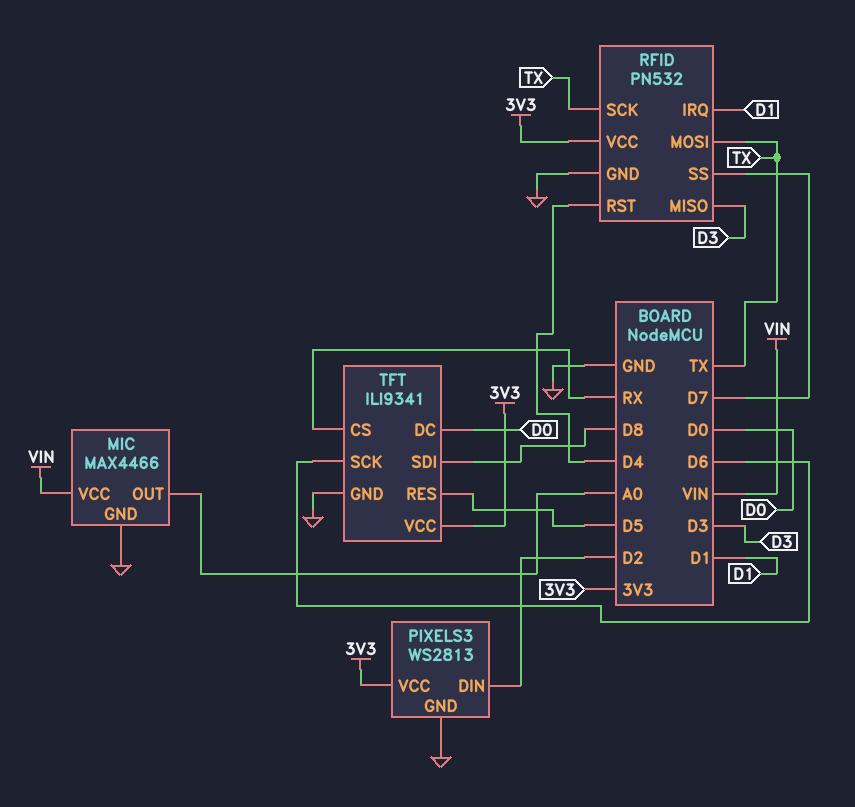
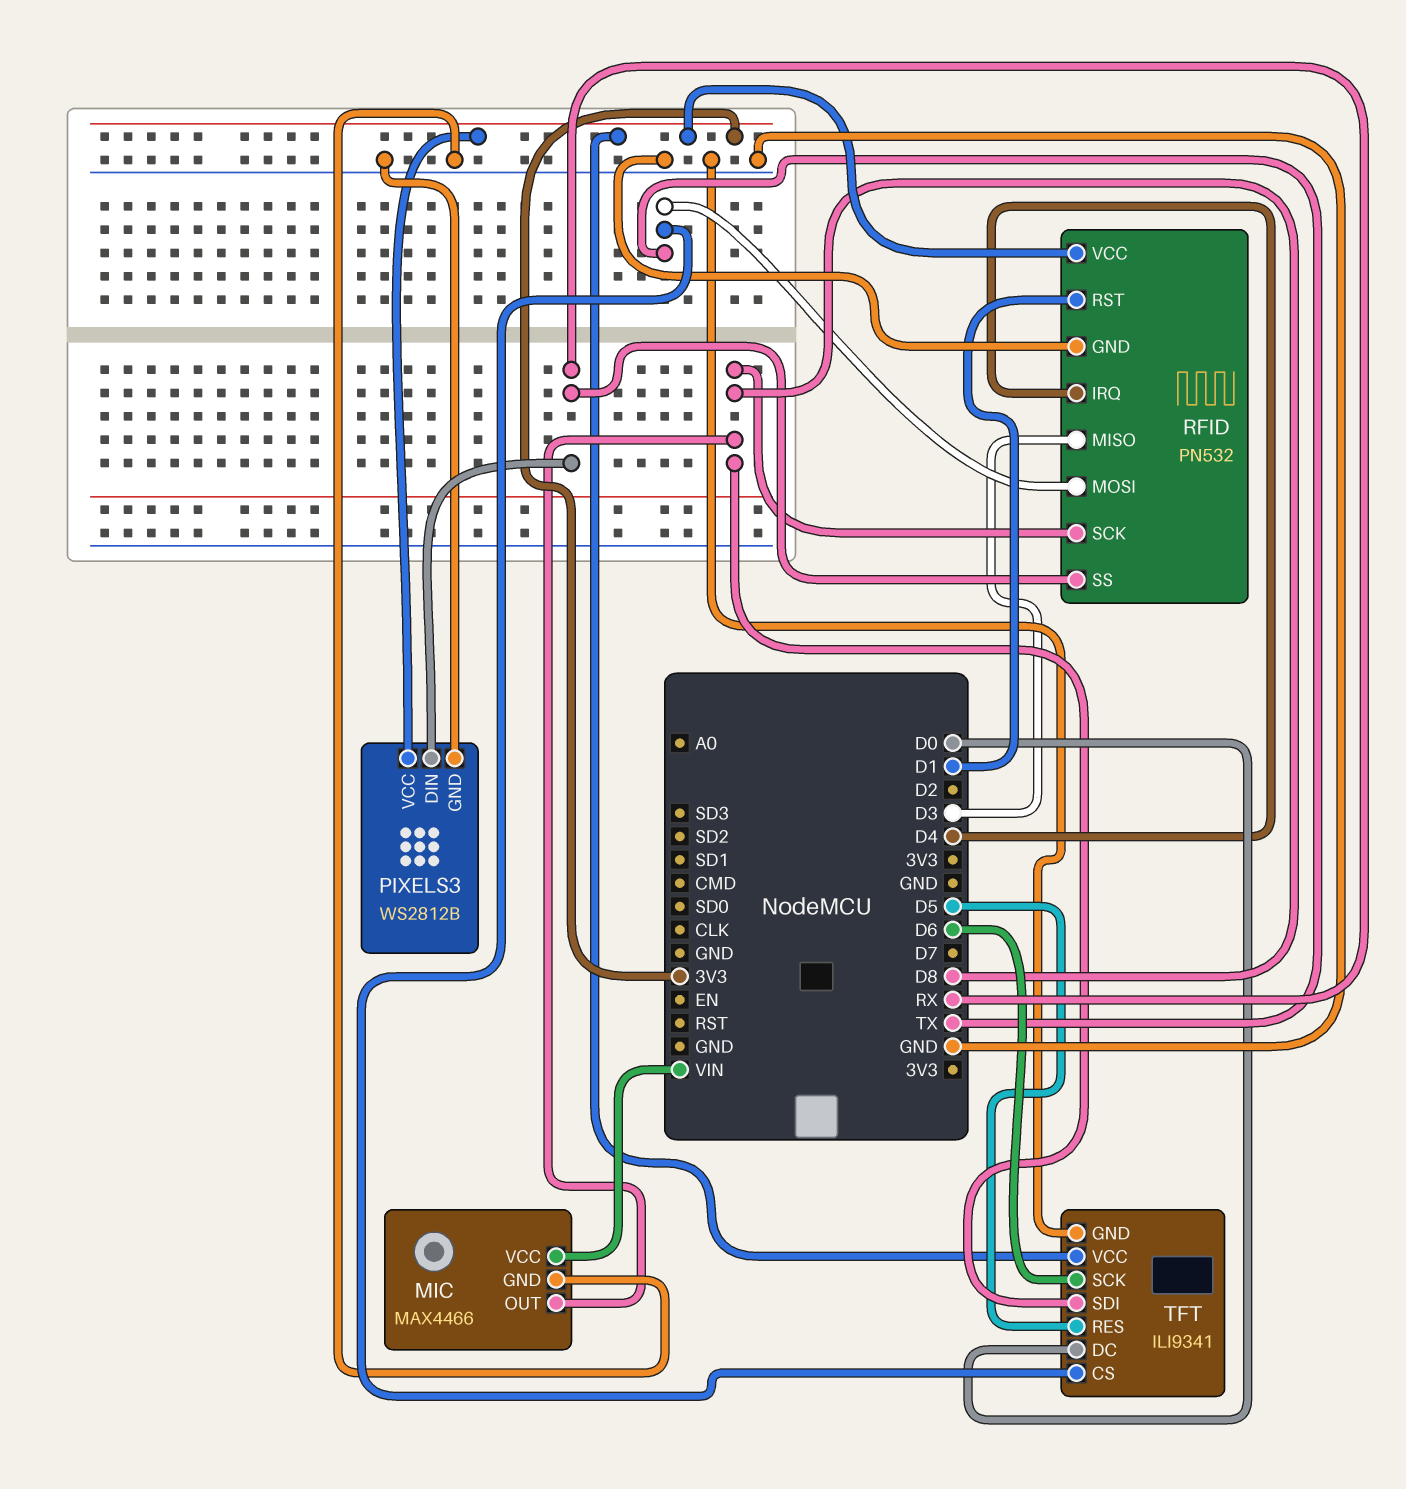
MIC pin OUT: A0 -> D8
PIXELS3: WS2813 -> WS2812B
PIXELS3 pin DIN: D2 -> RX
RFID pin IRQ: D1 -> D4
RFID pin RST: D4 -> D1
RFID pin SCK: TX -> D8
RFID pin SS: D7 -> RX
TFT pin CS: RX -> TX

